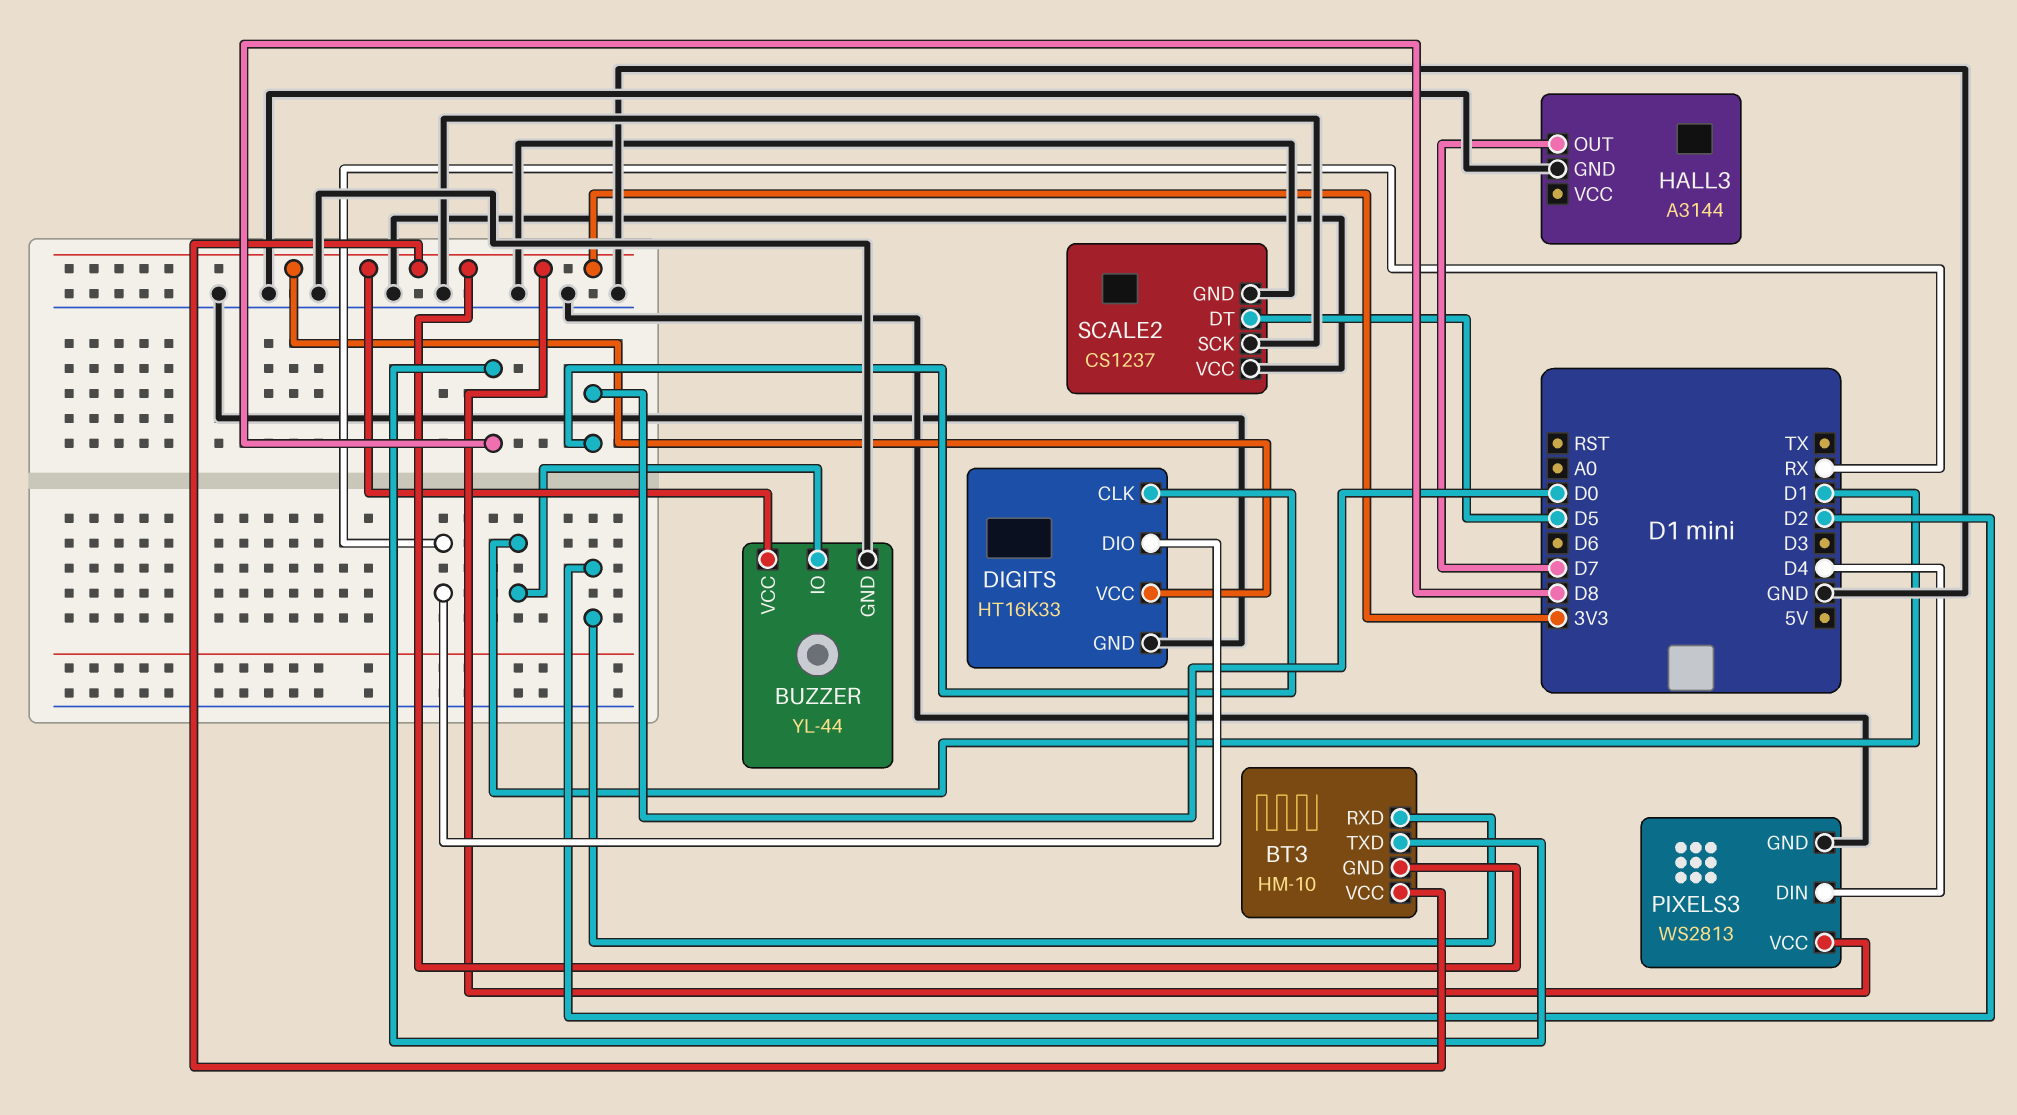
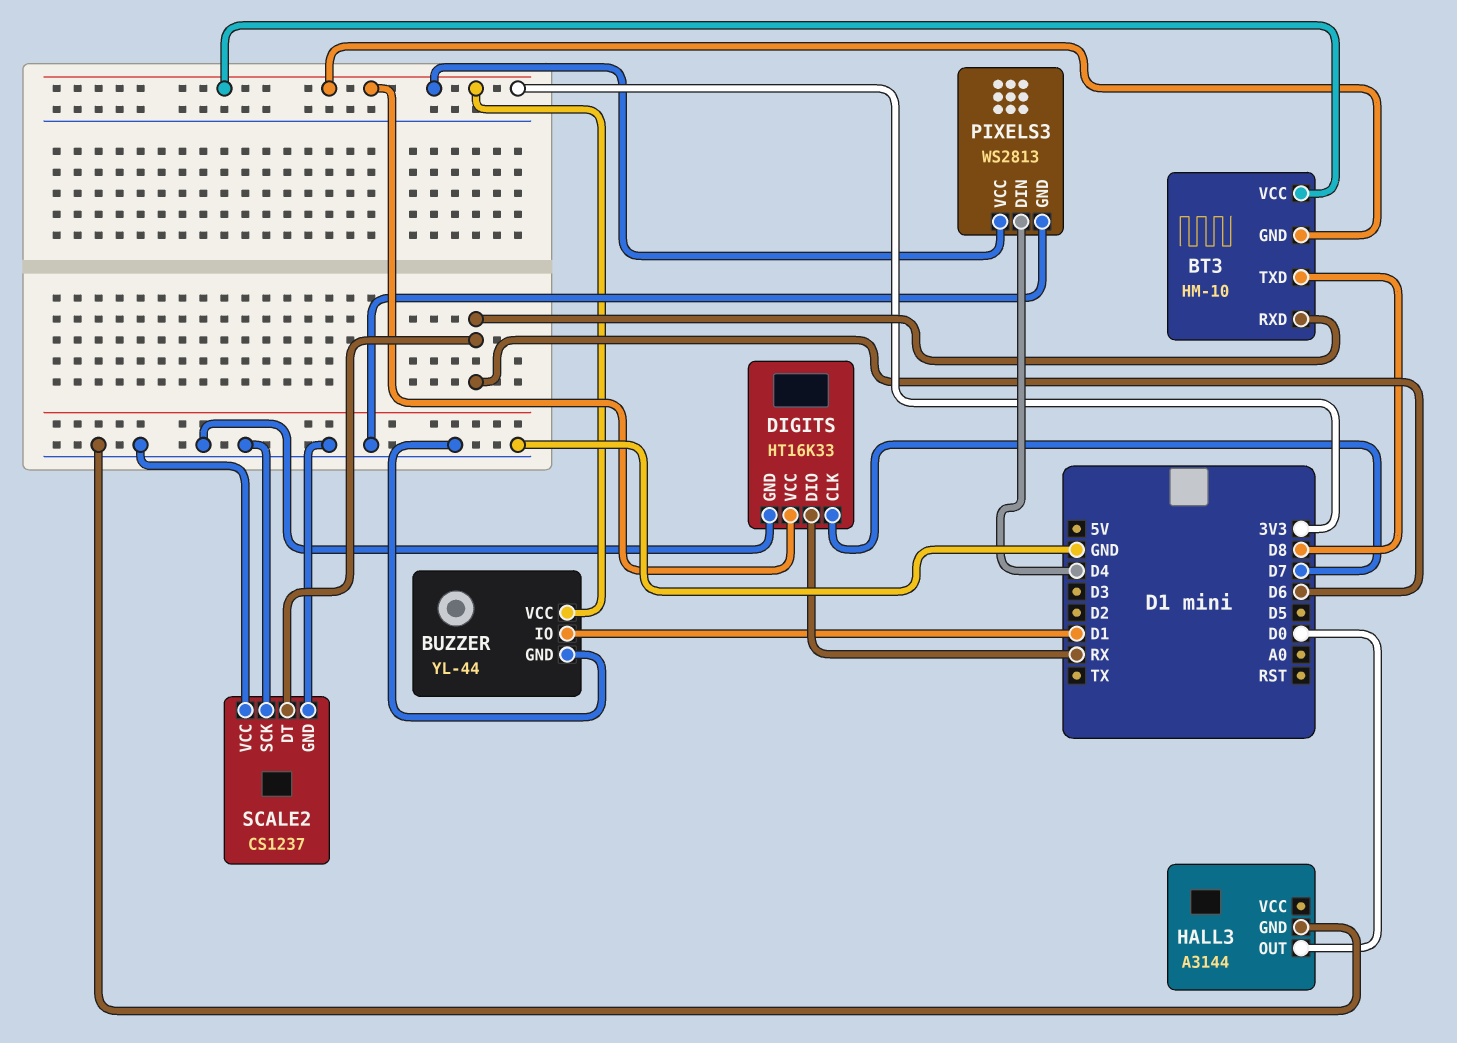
BT3 pin RXD: D2 -> D6
DIGITS pin CLK: D0 -> D7
HALL3 pin OUT: D7 -> D0
SCALE2 pin DT: D5 -> D6

